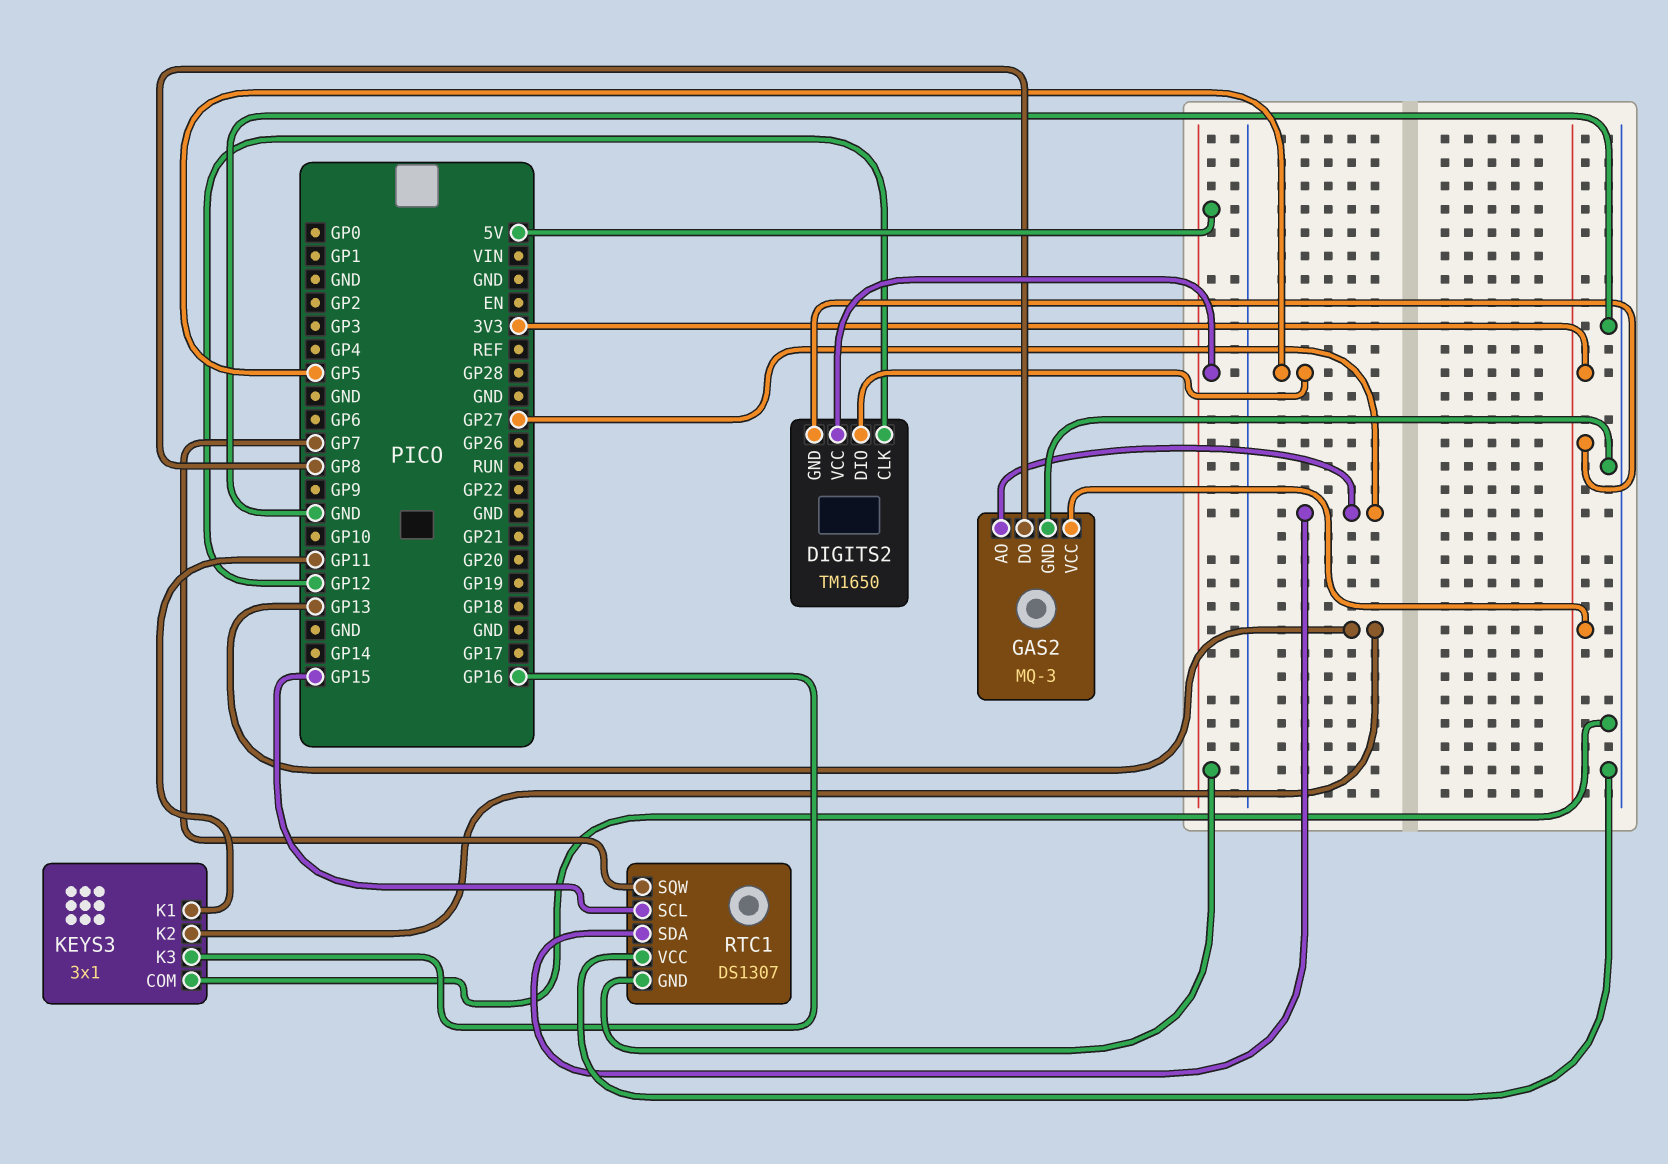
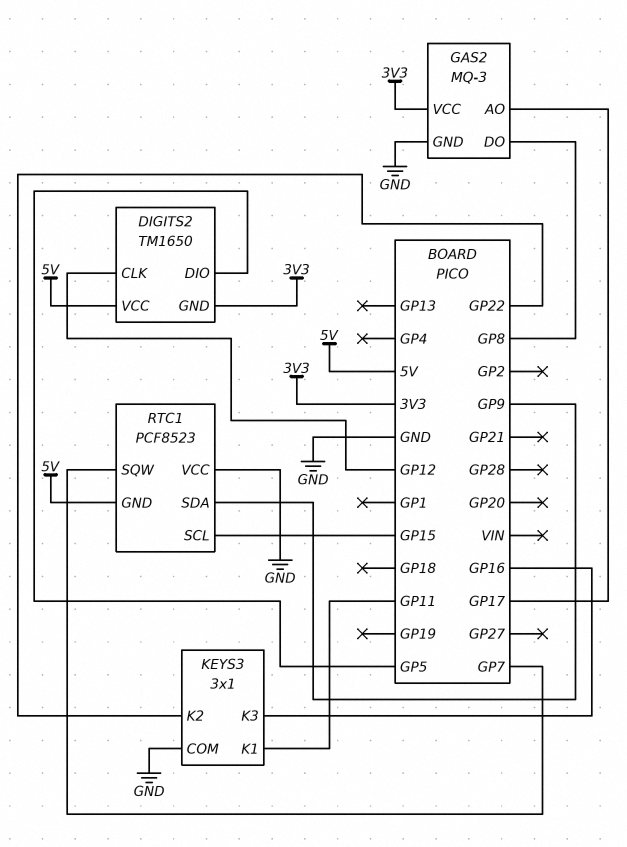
GAS2 pin AO: GP27 -> GP17
KEYS3 pin K2: GP13 -> GP22
RTC1: DS1307 -> PCF8523
RTC1 pin SDA: GP27 -> GP9

